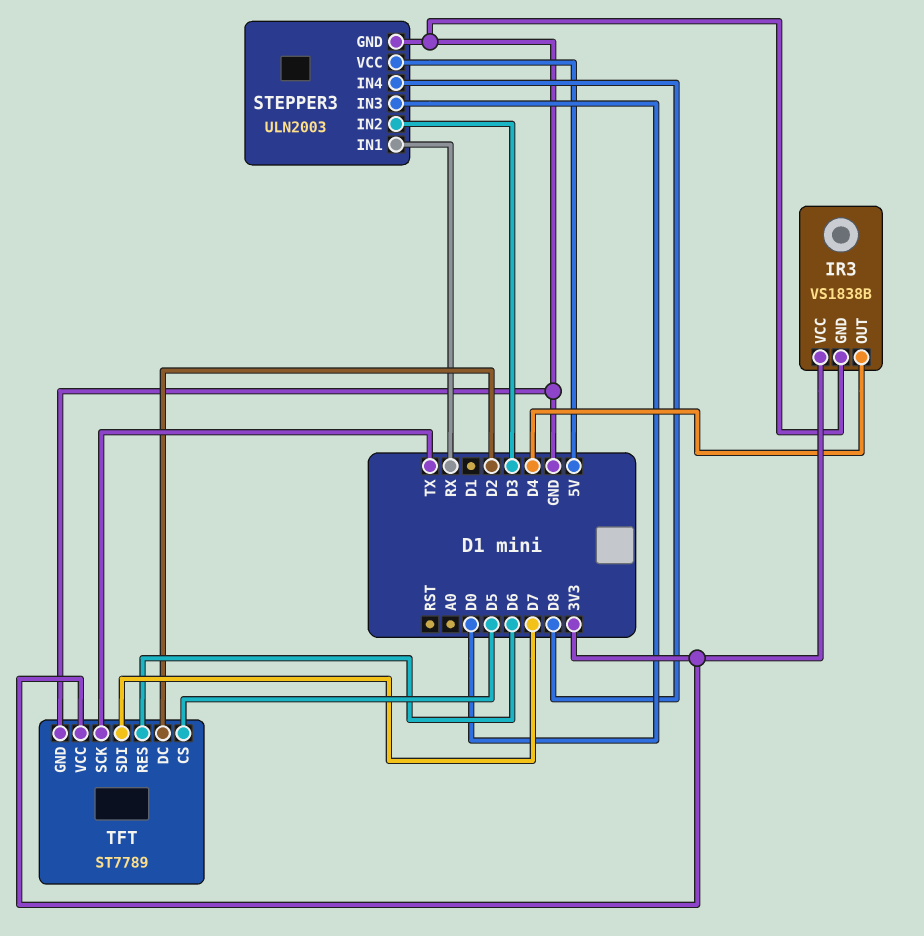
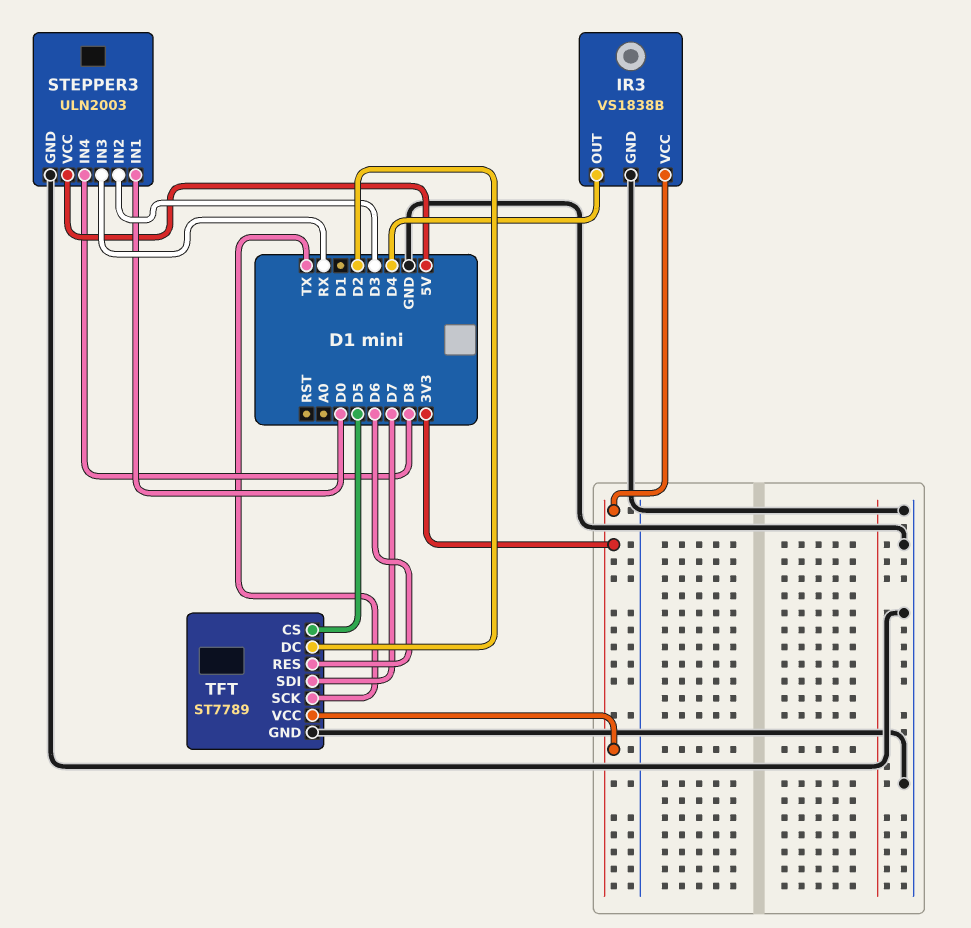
STEPPER3 pin IN1: RX -> D0
STEPPER3 pin IN3: D0 -> RX

